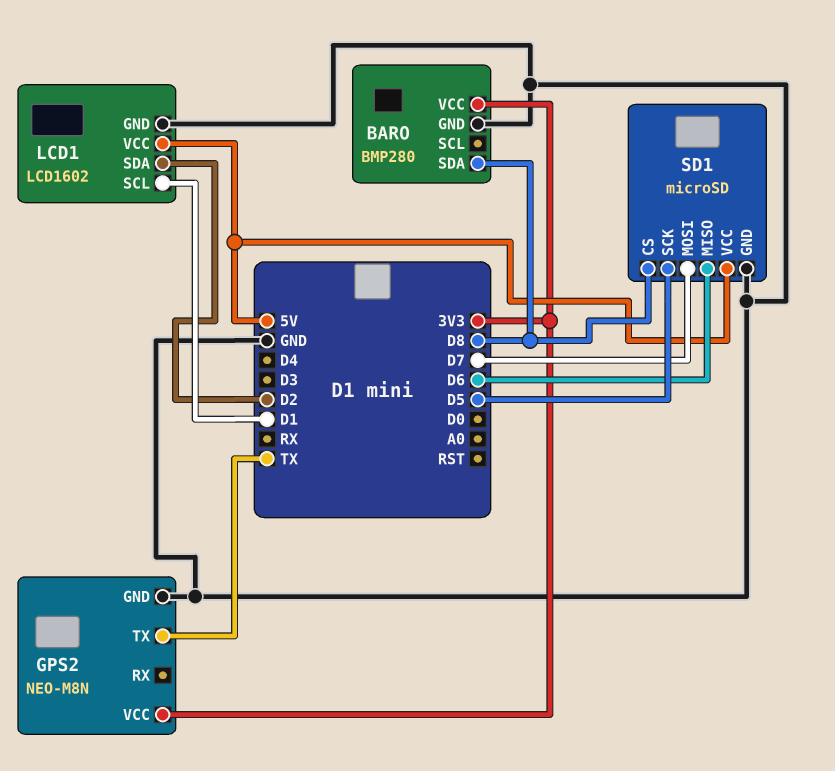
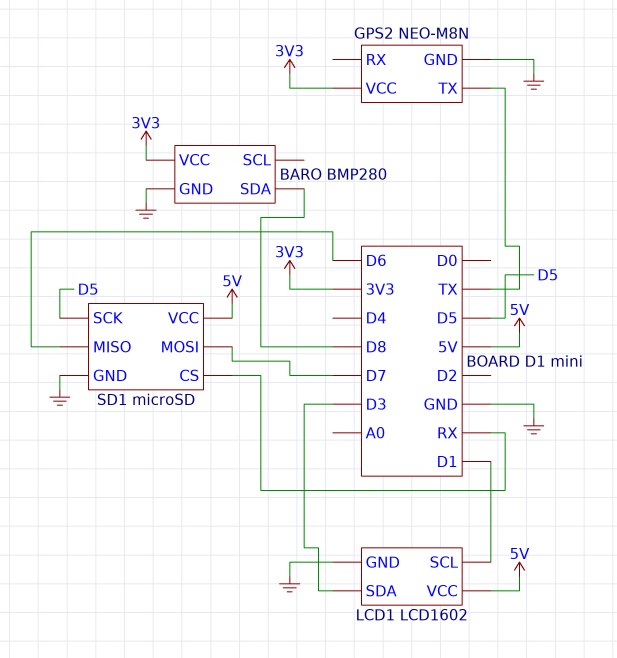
LCD1 pin SDA: D2 -> D3
SD1 pin CS: D8 -> RX

